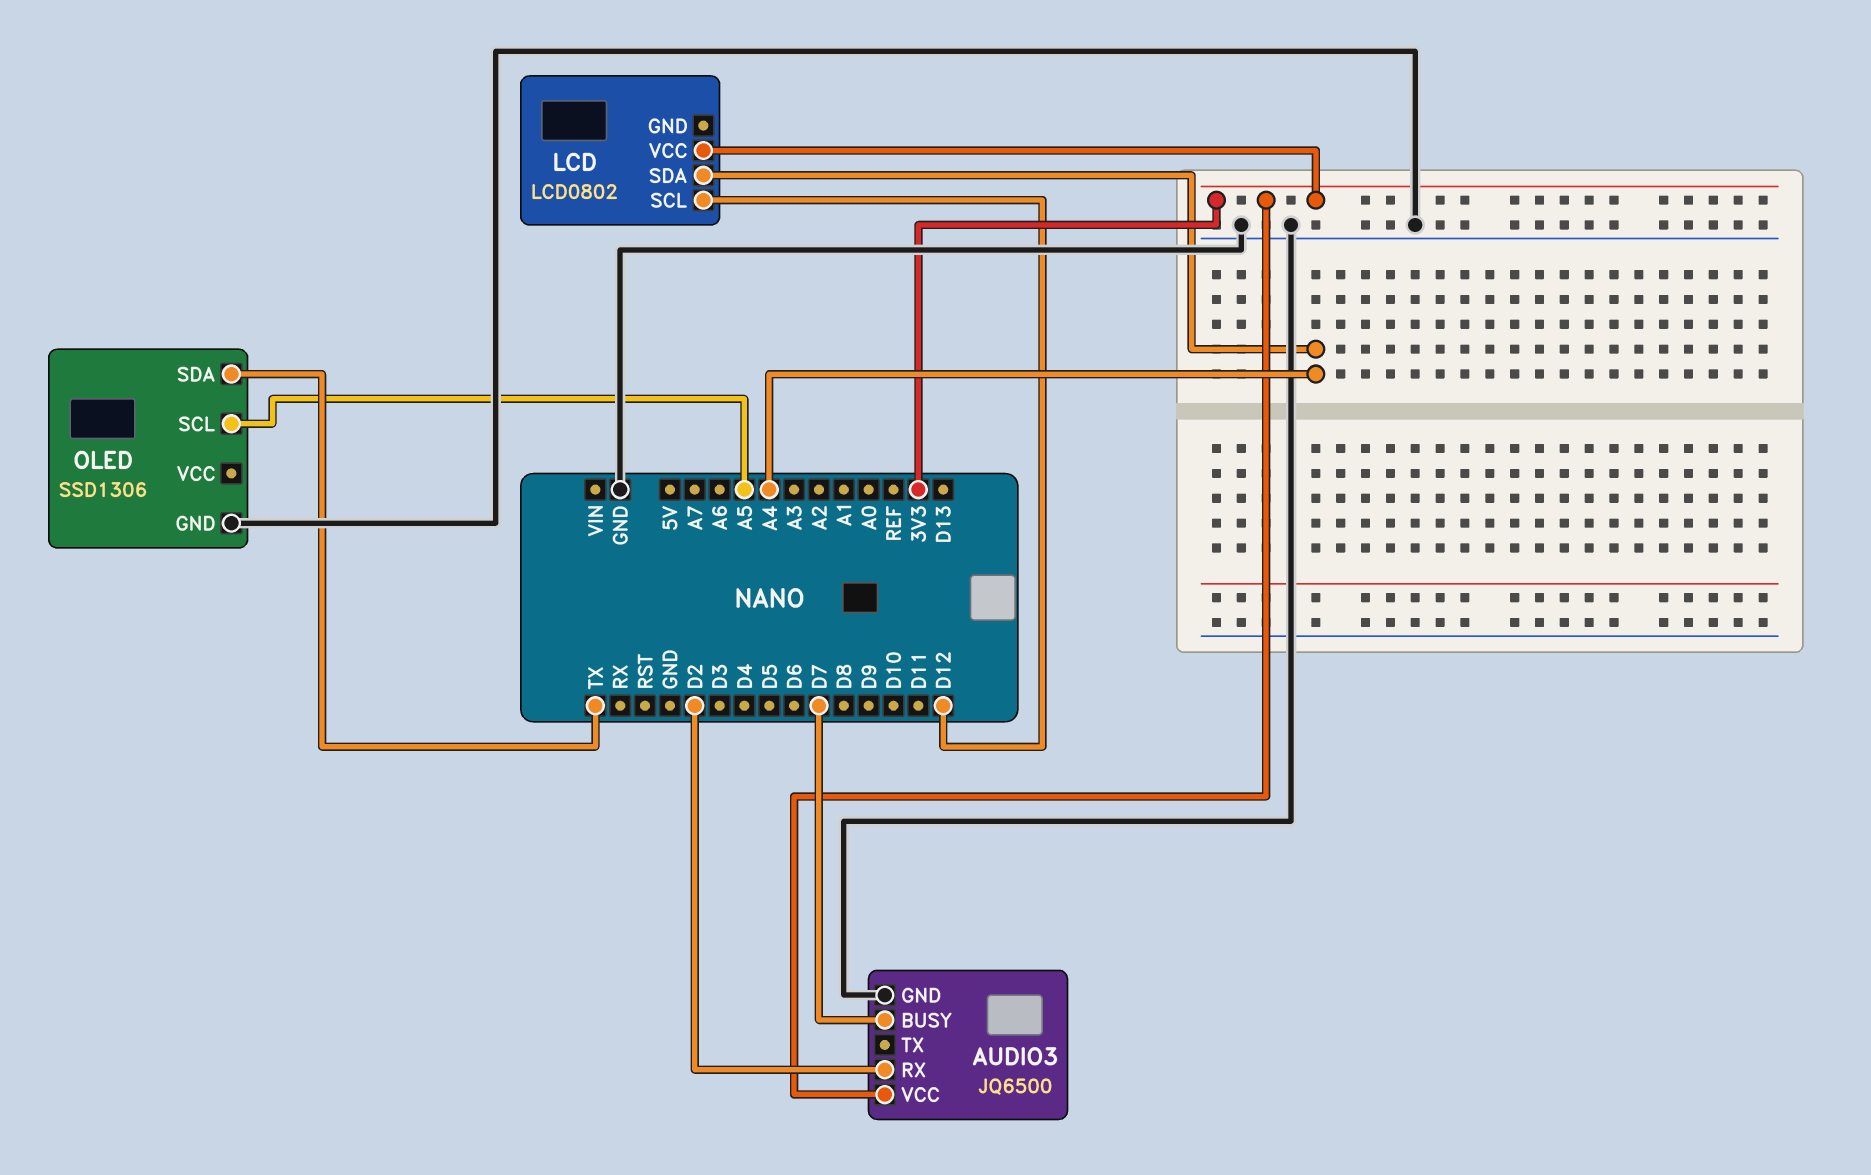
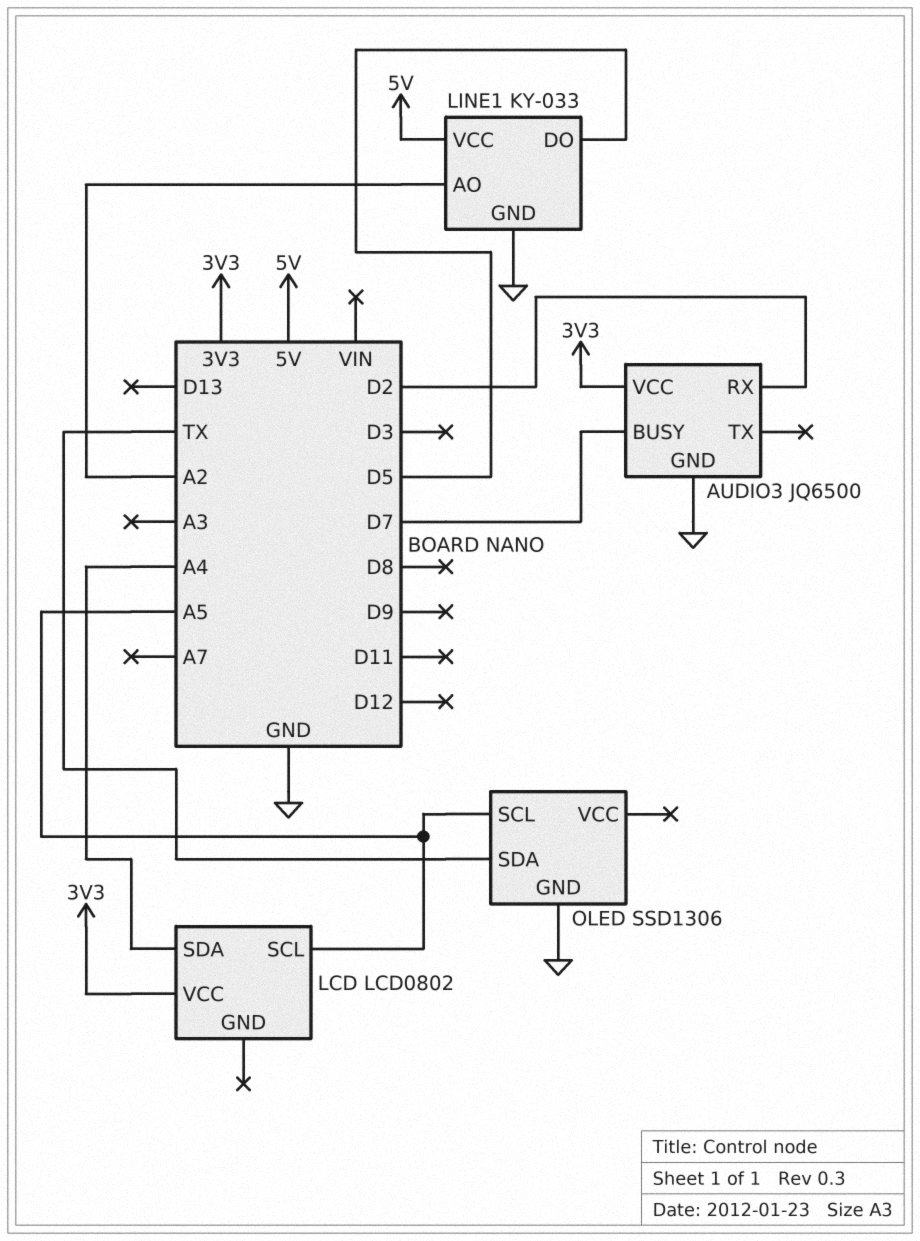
LCD pin SCL: D12 -> A5
LINE1: none -> KY-033
LINE1 pin AO: none -> A2
LINE1 pin DO: none -> D5
LINE1 pin GND: none -> GND
LINE1 pin VCC: none -> 5V

